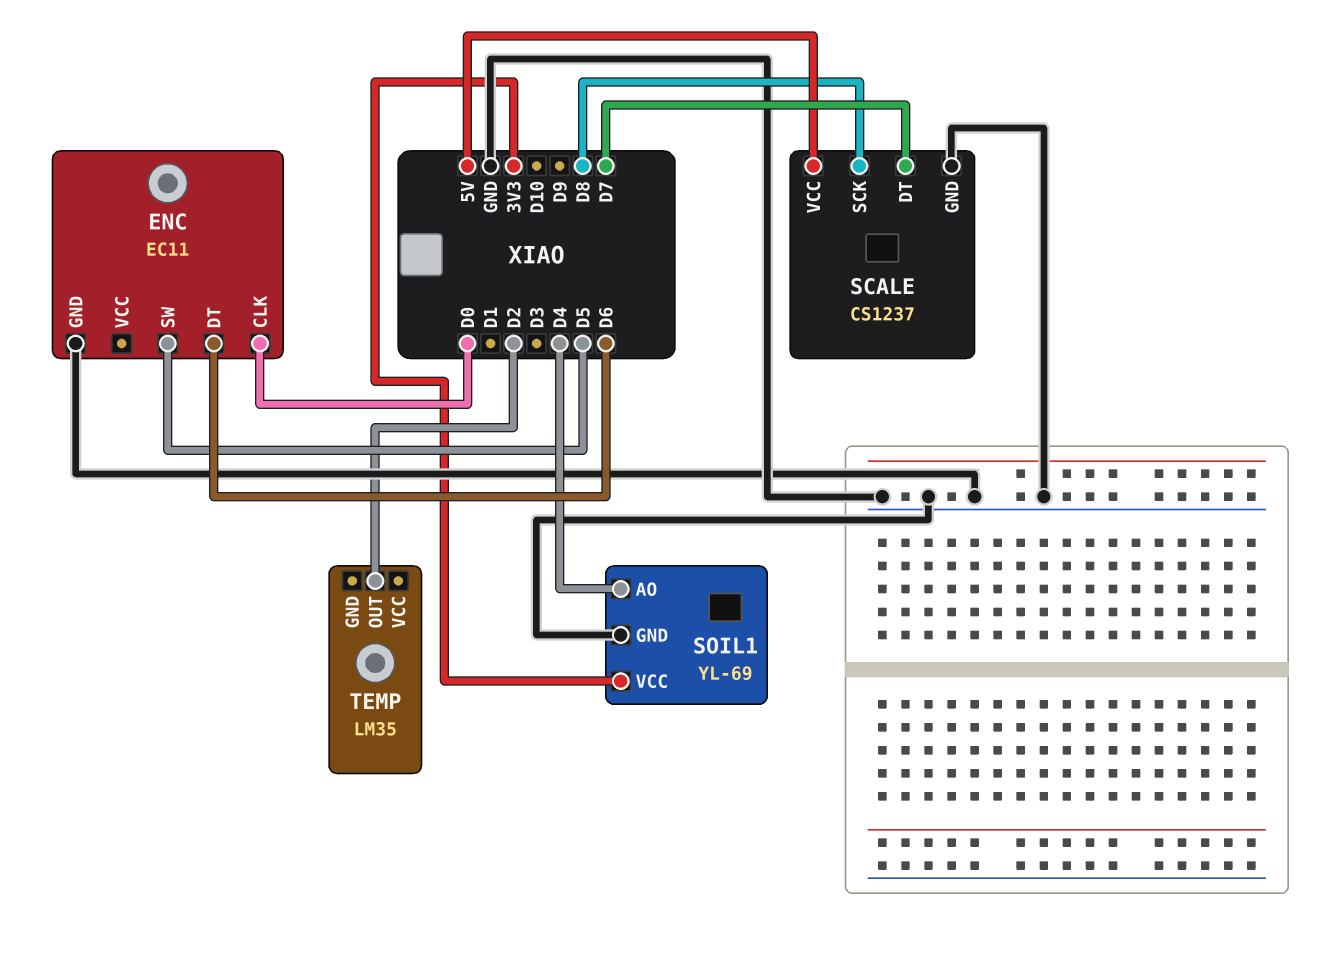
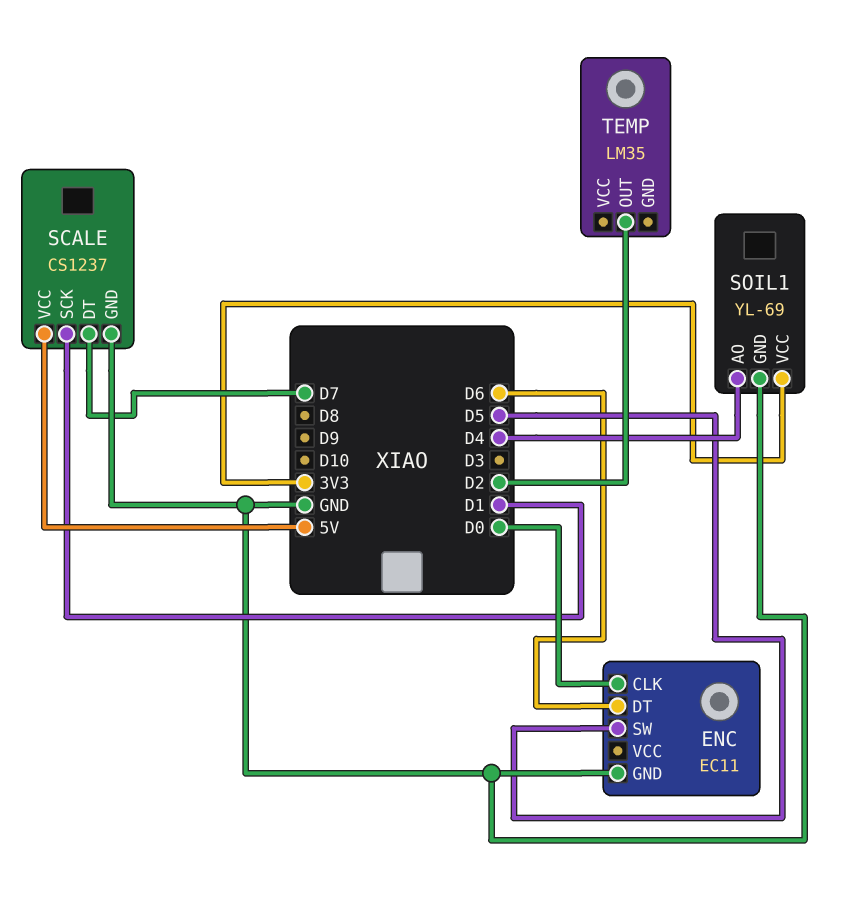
SCALE pin SCK: D8 -> D1

